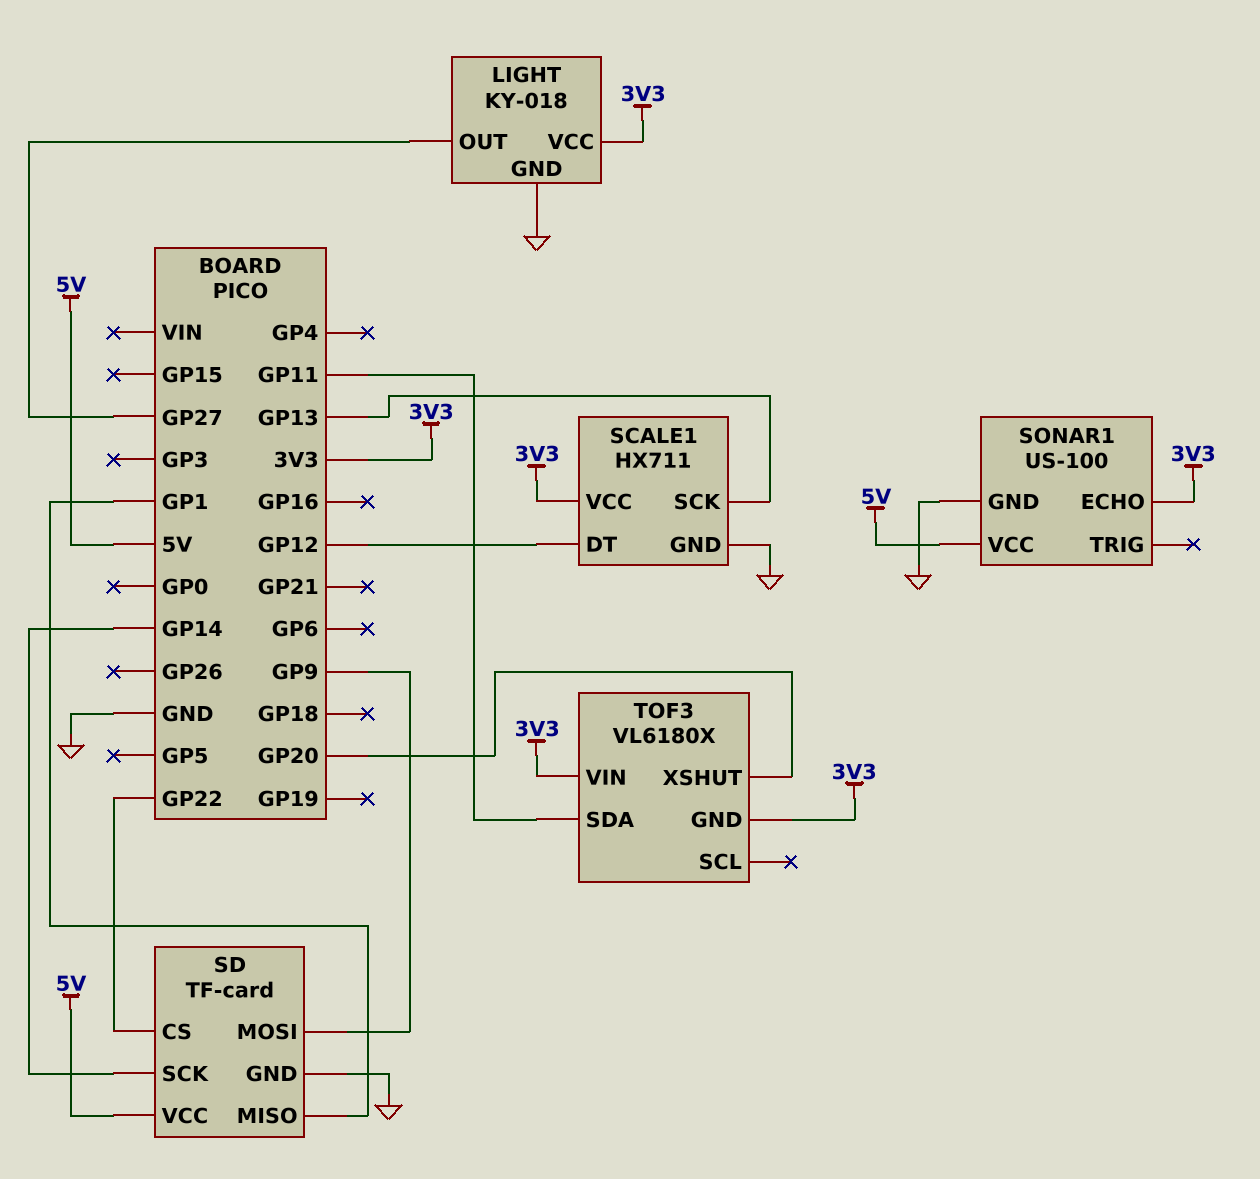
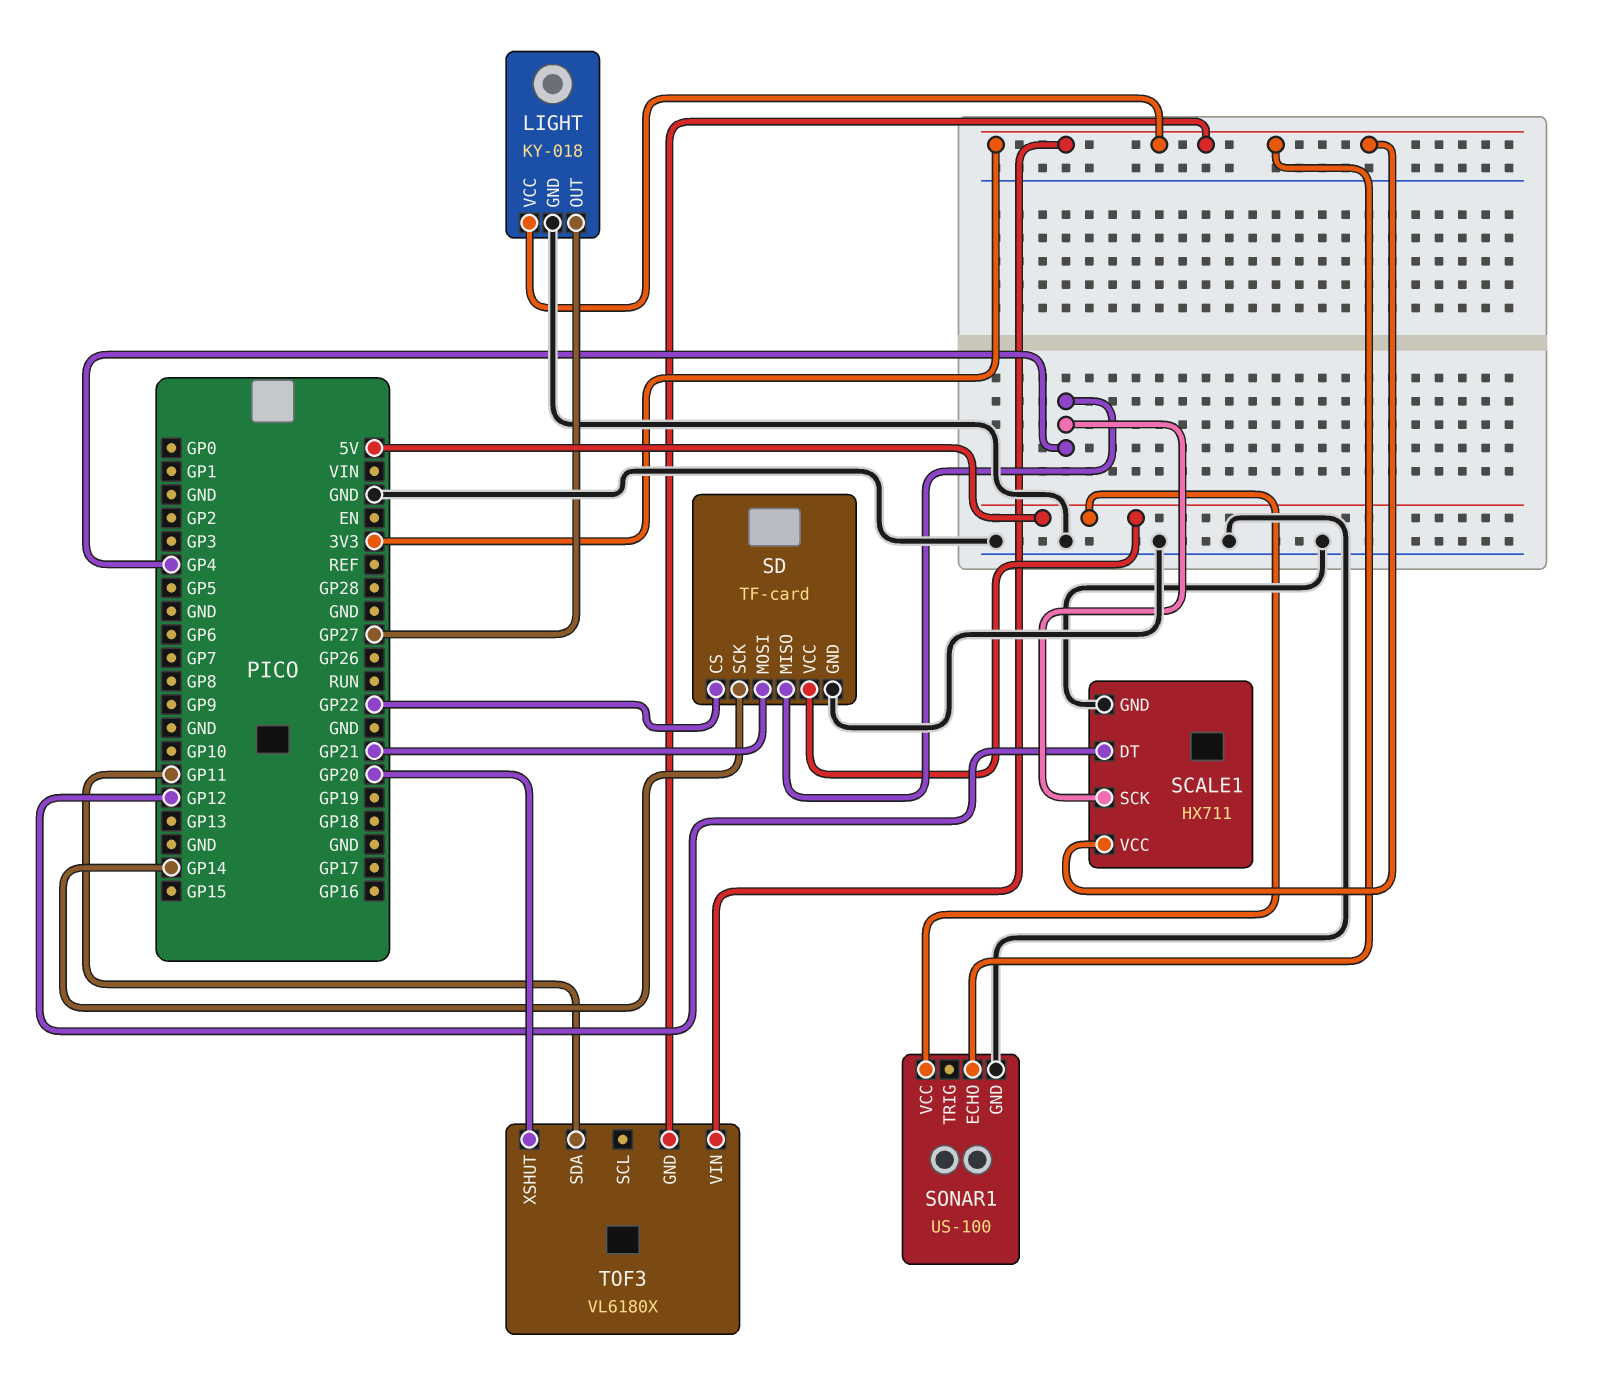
SCALE1 pin SCK: GP13 -> GP4
SD pin MISO: GP1 -> GP4
SD pin MOSI: GP9 -> GP21

